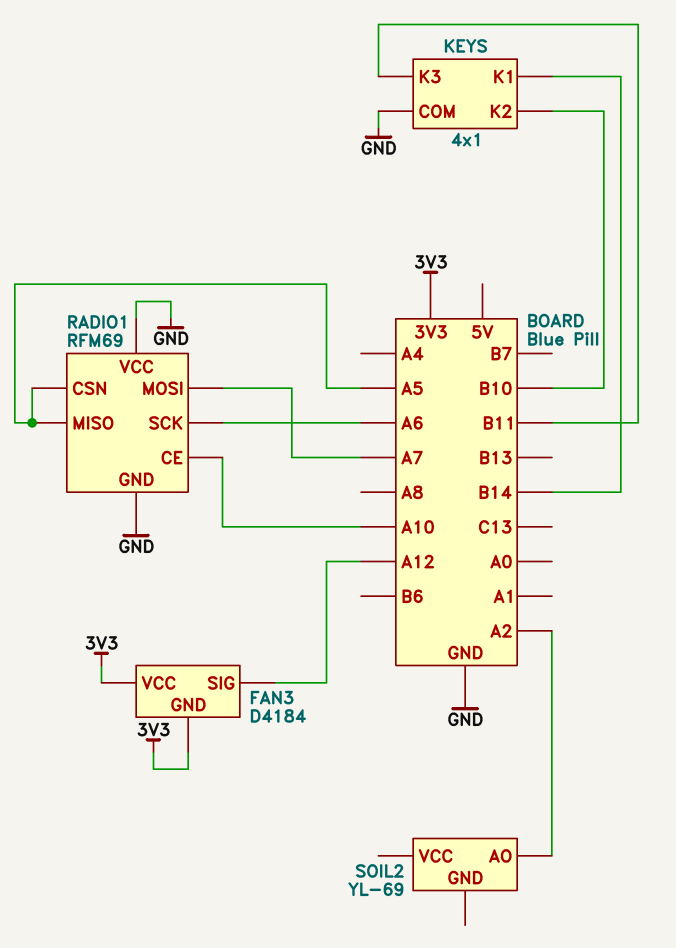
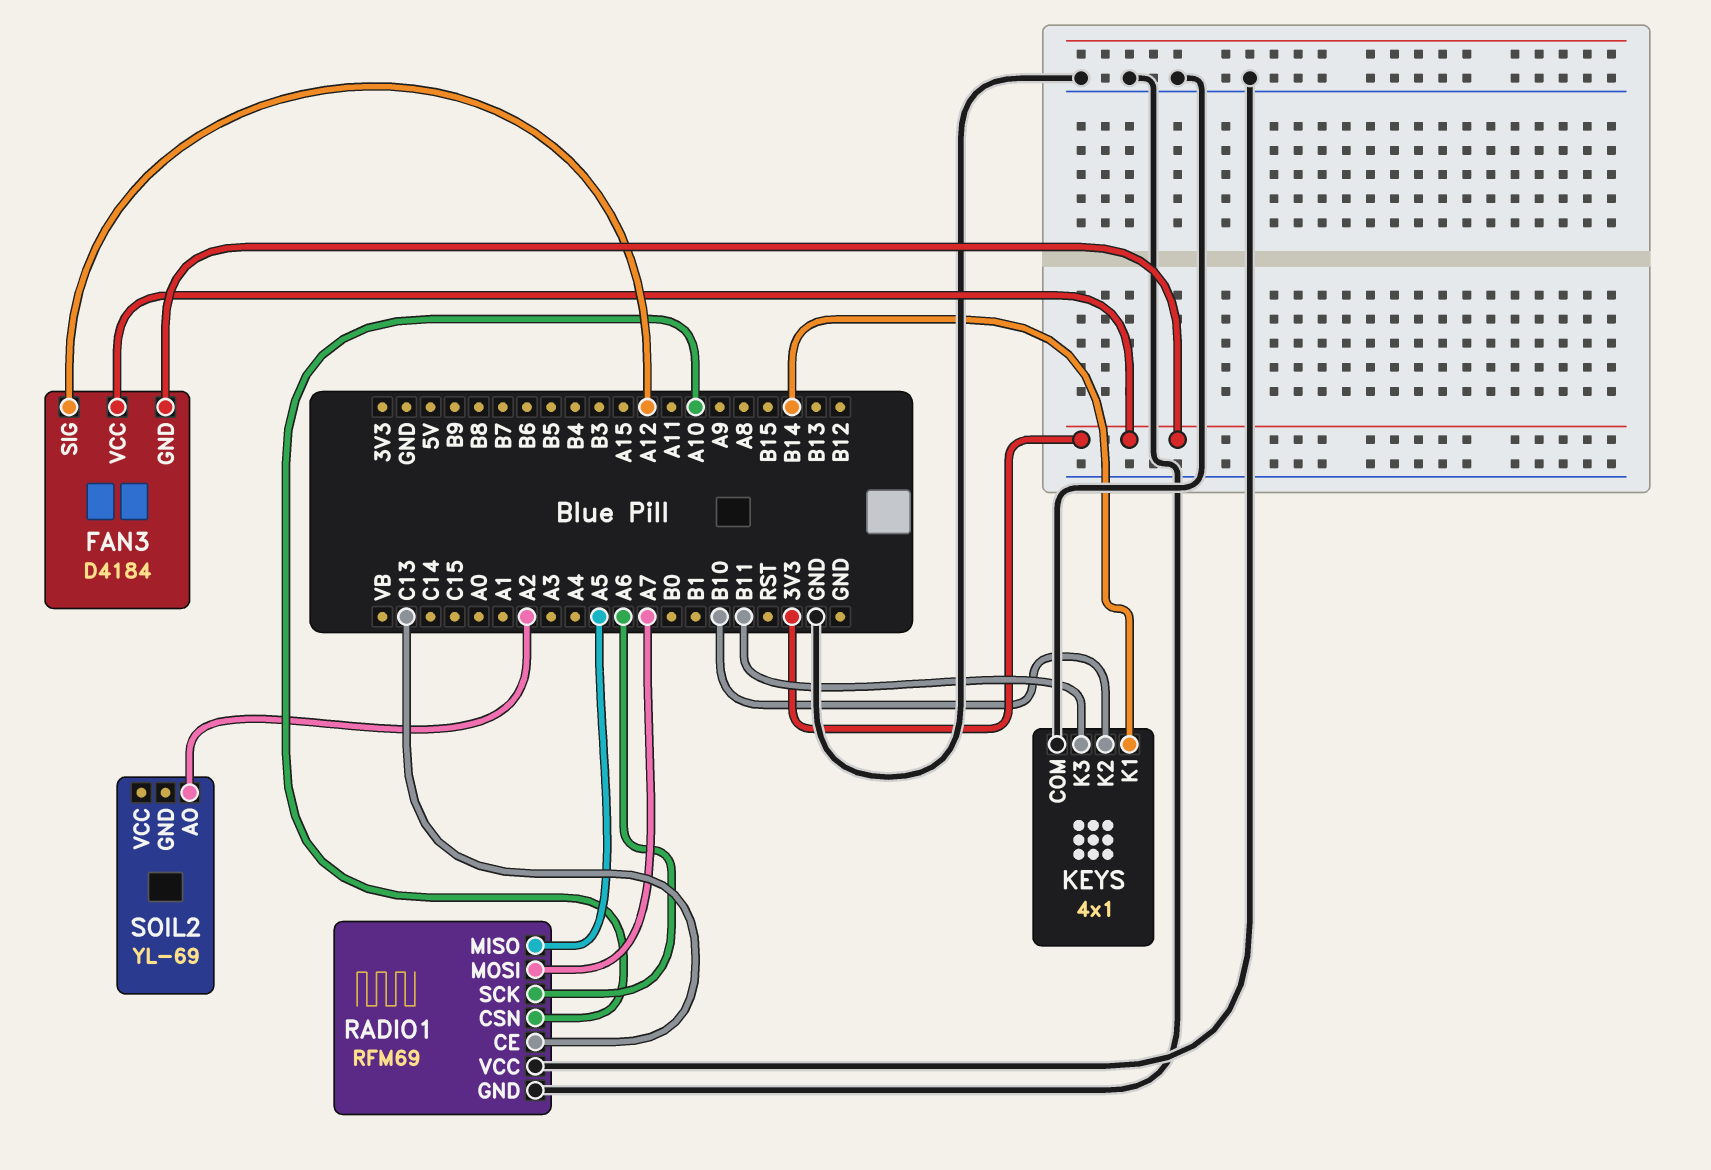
RADIO1 pin CE: A10 -> C13
RADIO1 pin CSN: A5 -> A10

